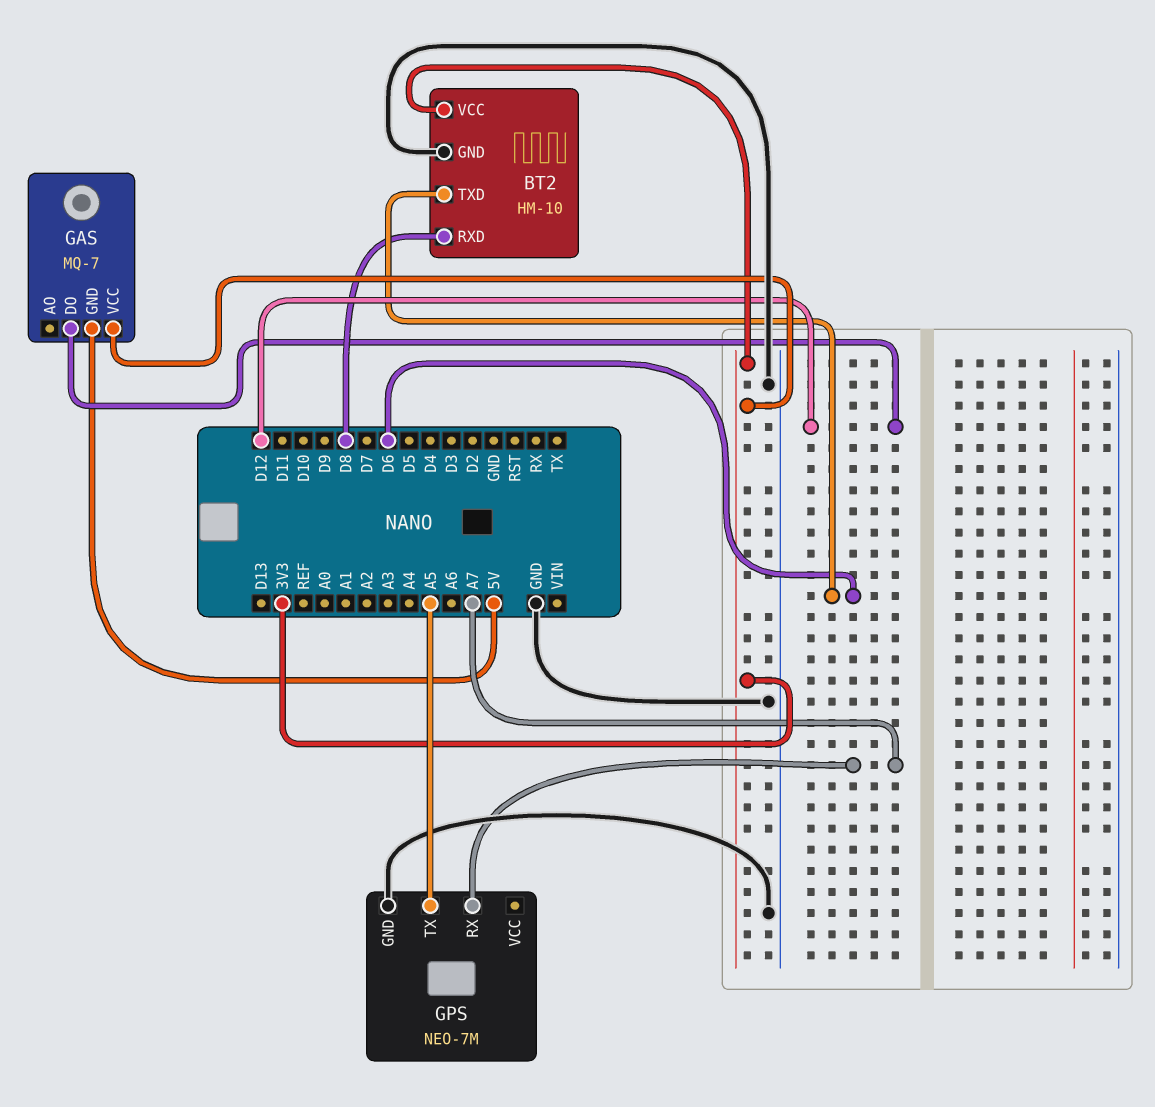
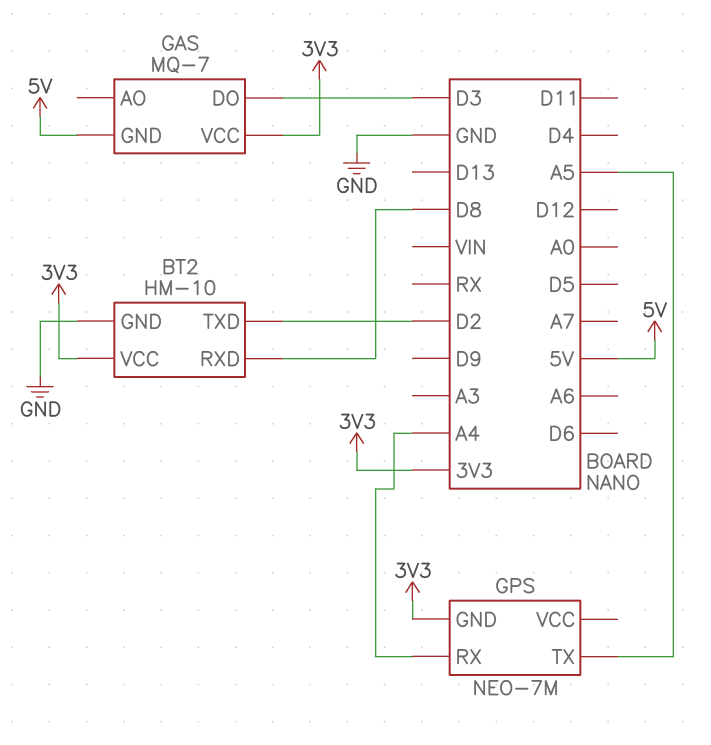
BT2 pin TXD: D6 -> D2
GAS pin DO: D12 -> D3
GPS pin GND: GND -> 3V3
GPS pin RX: A7 -> A4

